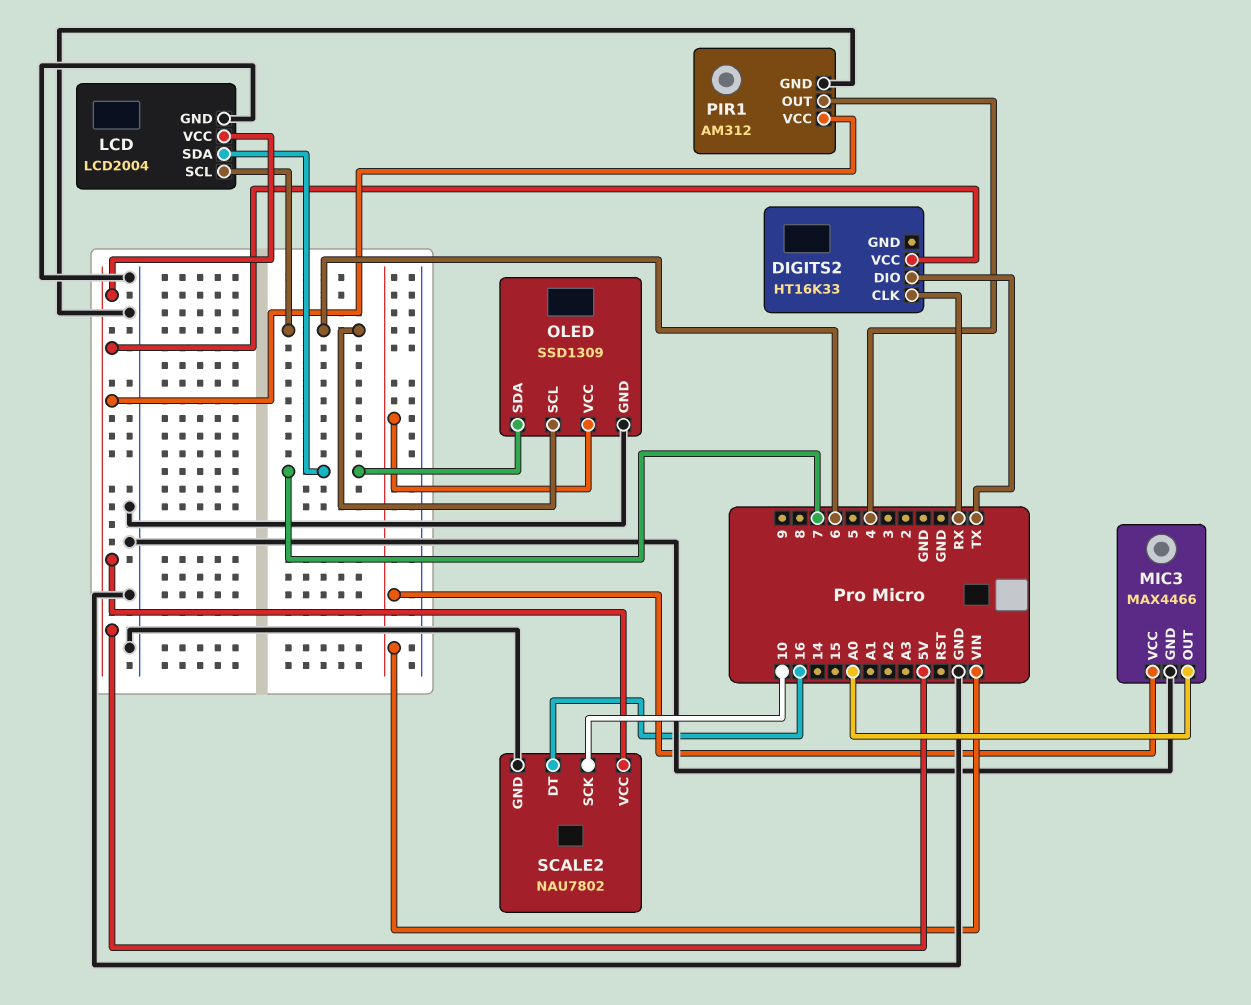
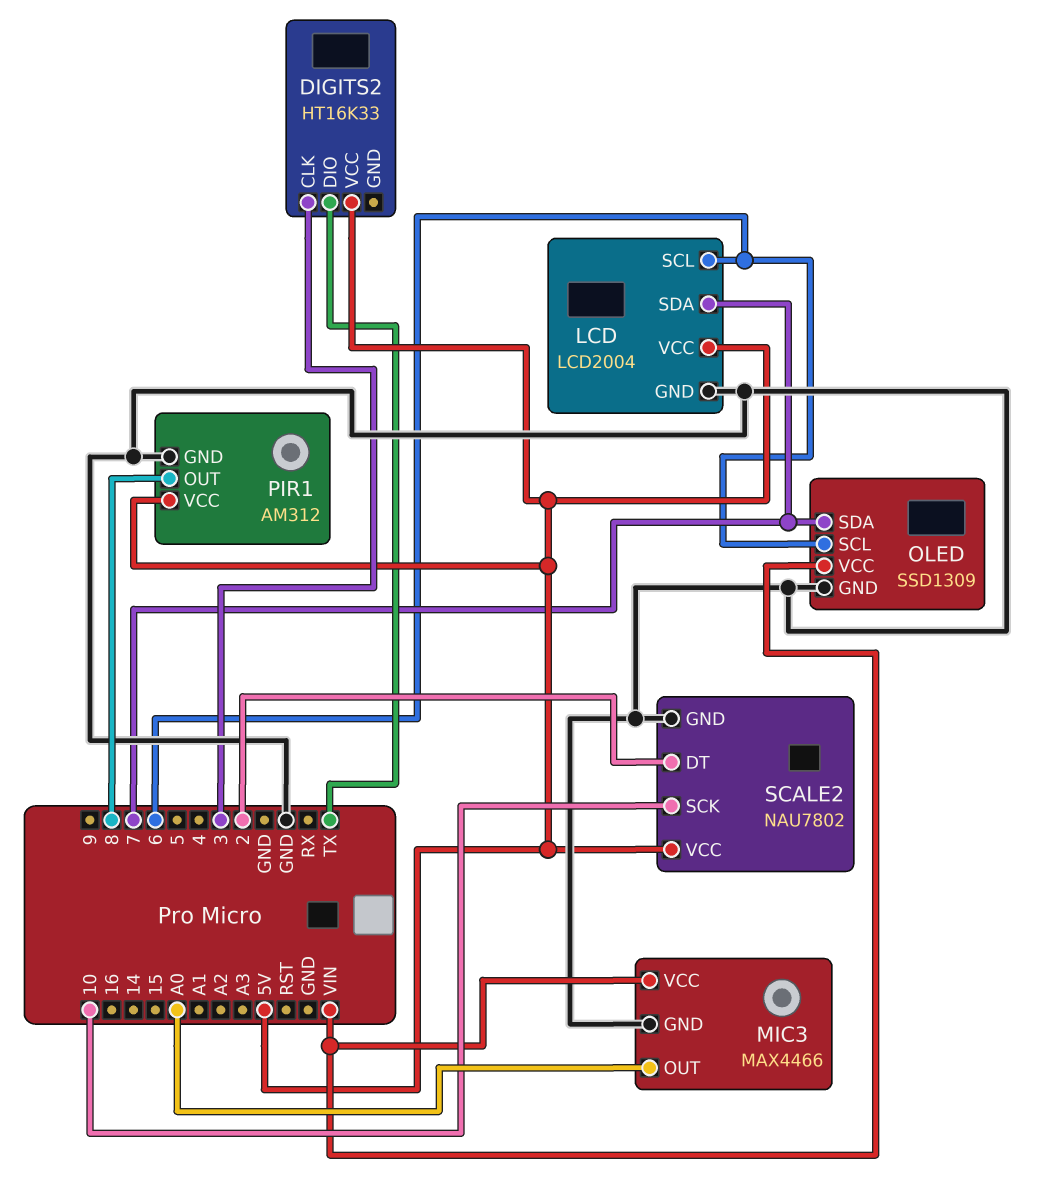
DIGITS2 pin CLK: RX -> 3
PIR1 pin OUT: 4 -> 8
SCALE2 pin DT: 16 -> 2

